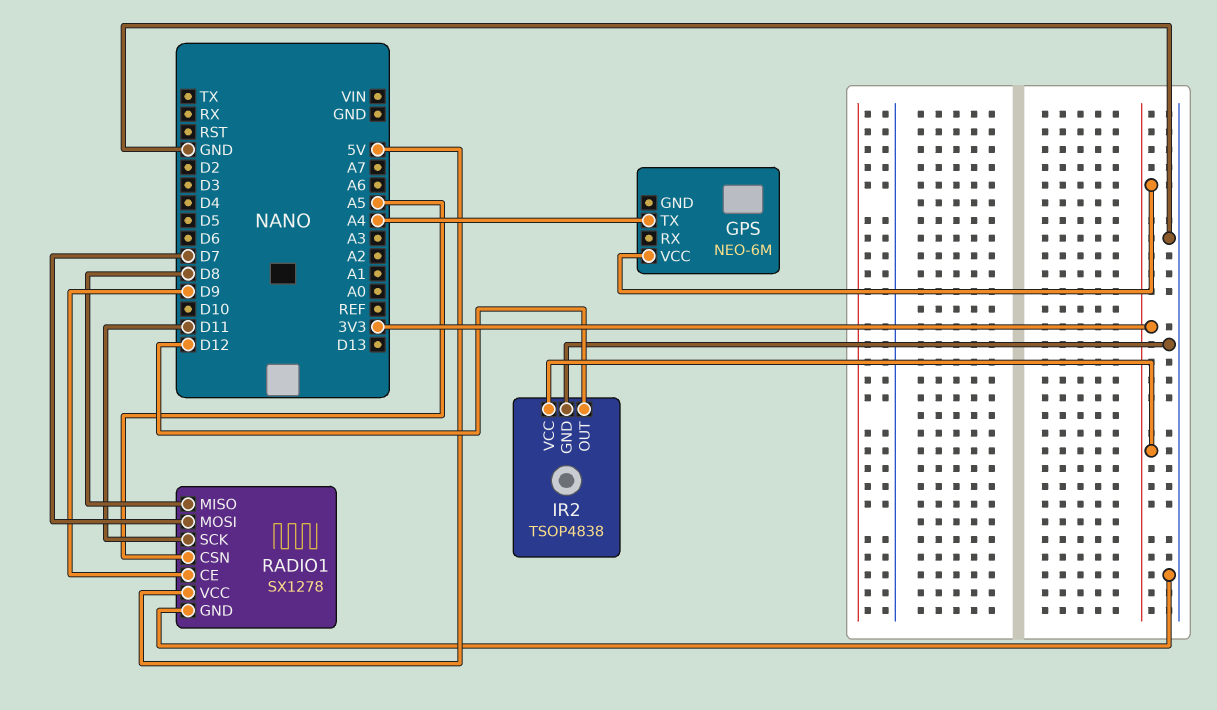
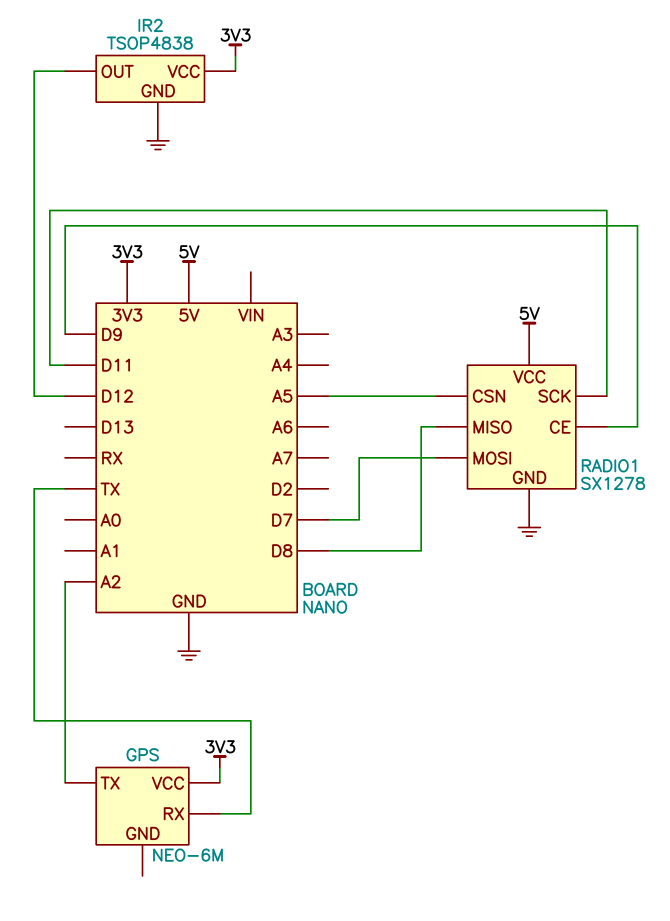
GPS pin RX: none -> TX
GPS pin TX: A4 -> A2

